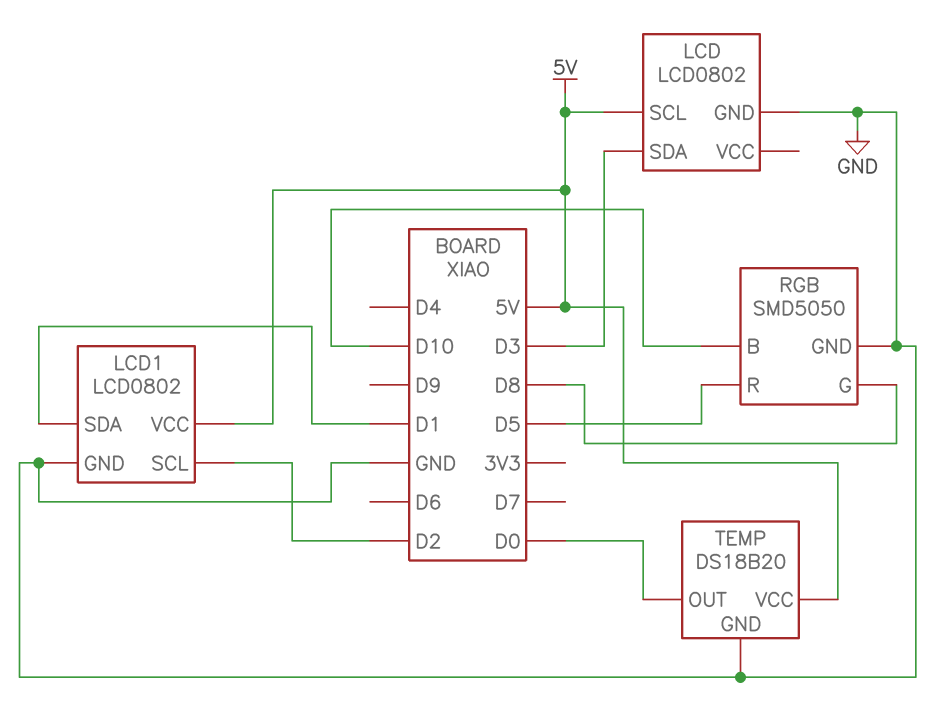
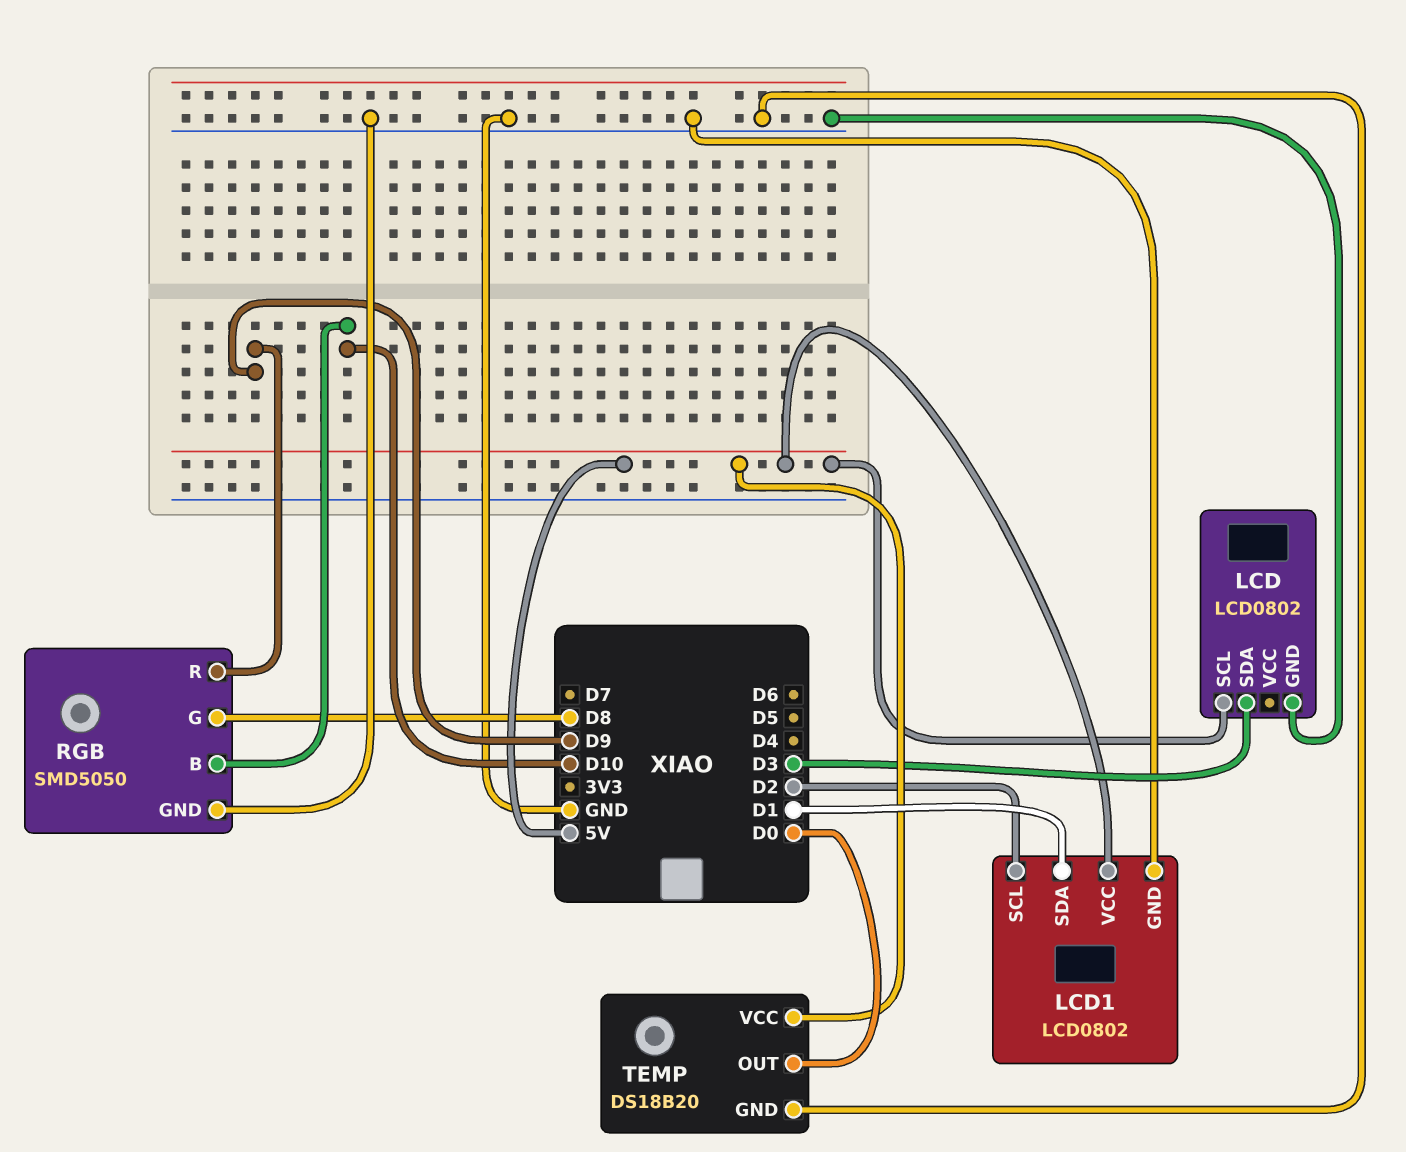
RGB pin R: D5 -> D9

